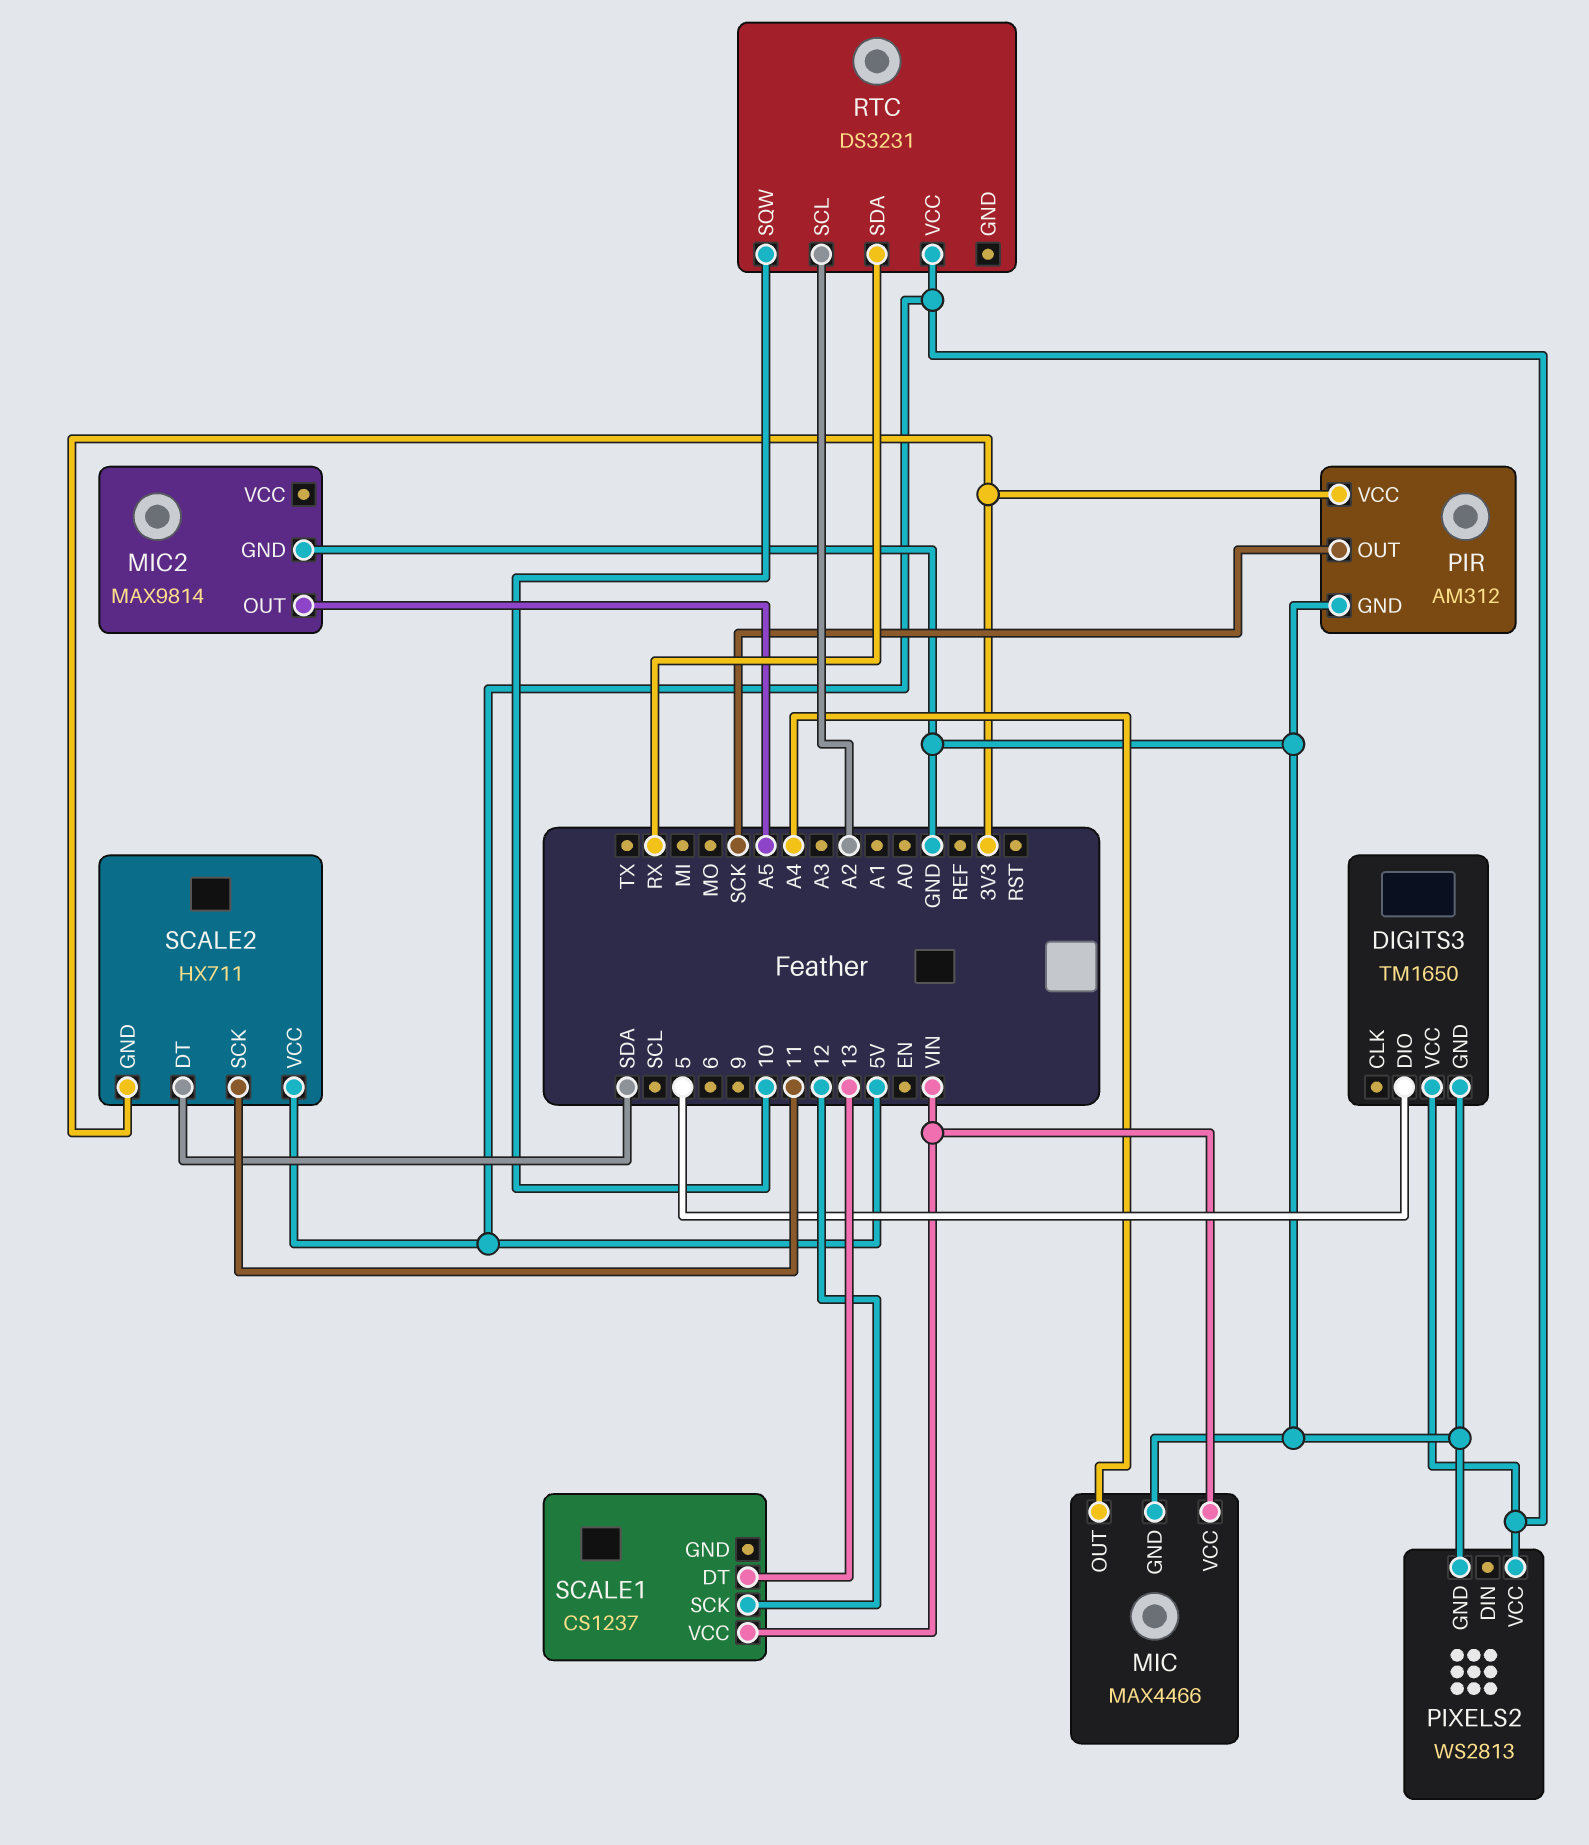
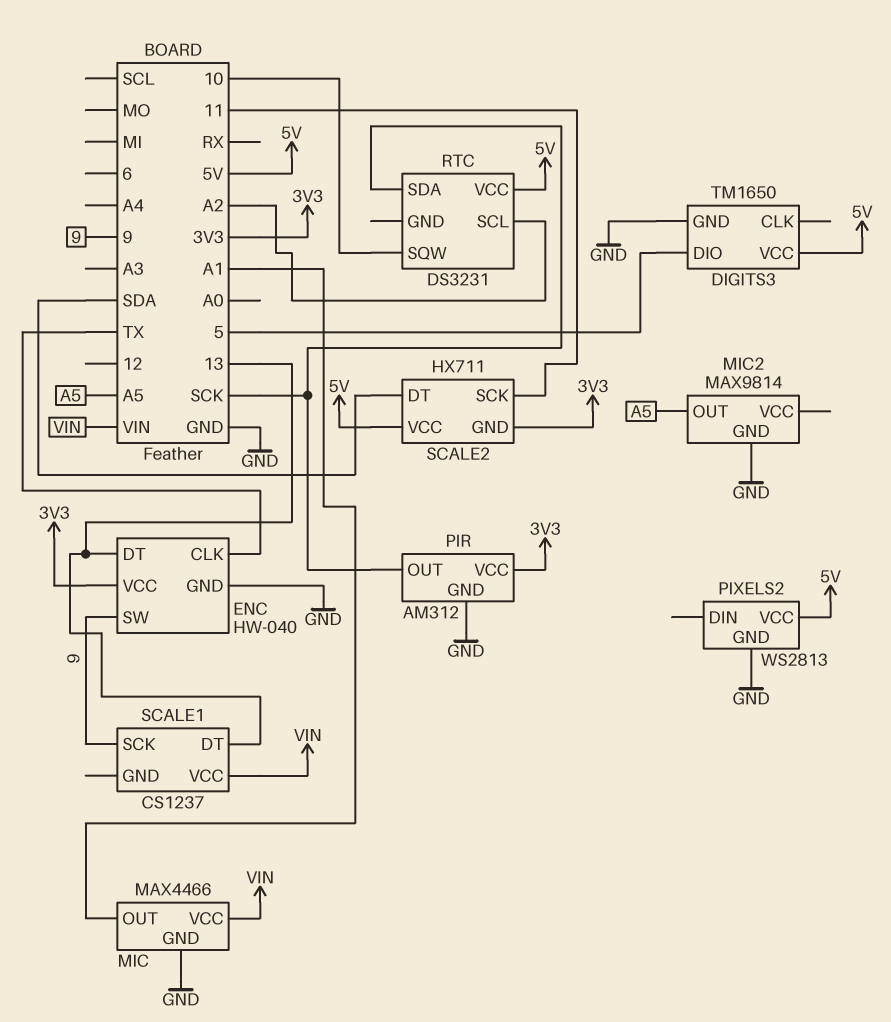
ENC: none -> HW-040
ENC pin CLK: none -> TX
ENC pin DT: none -> 13
ENC pin GND: none -> GND
ENC pin SW: none -> 9
ENC pin VCC: none -> 3V3
MIC pin OUT: A4 -> A1
RTC pin SDA: RX -> SCK
SCALE1 pin SCK: 12 -> 9

